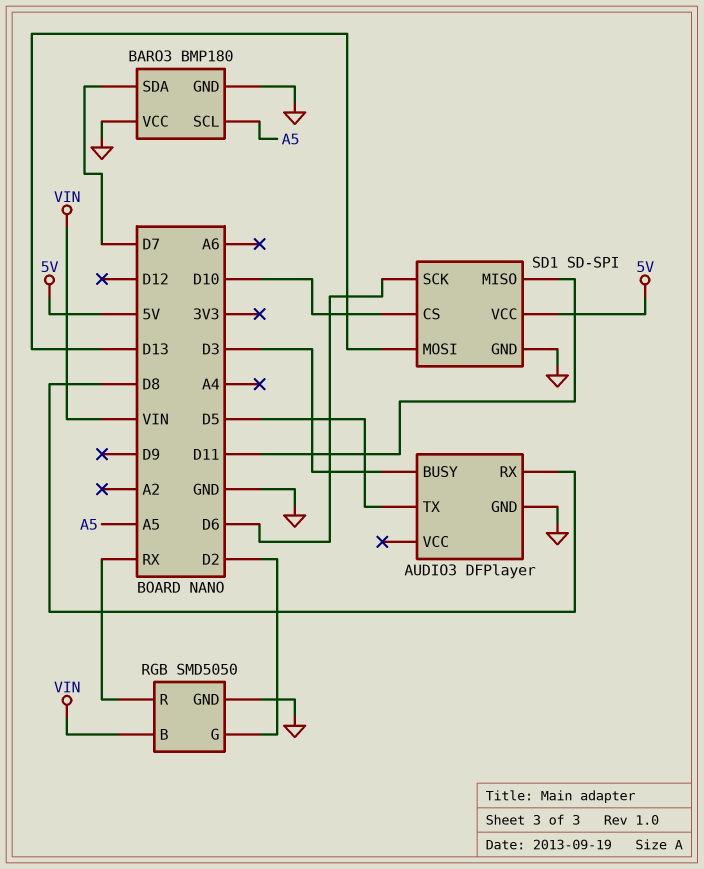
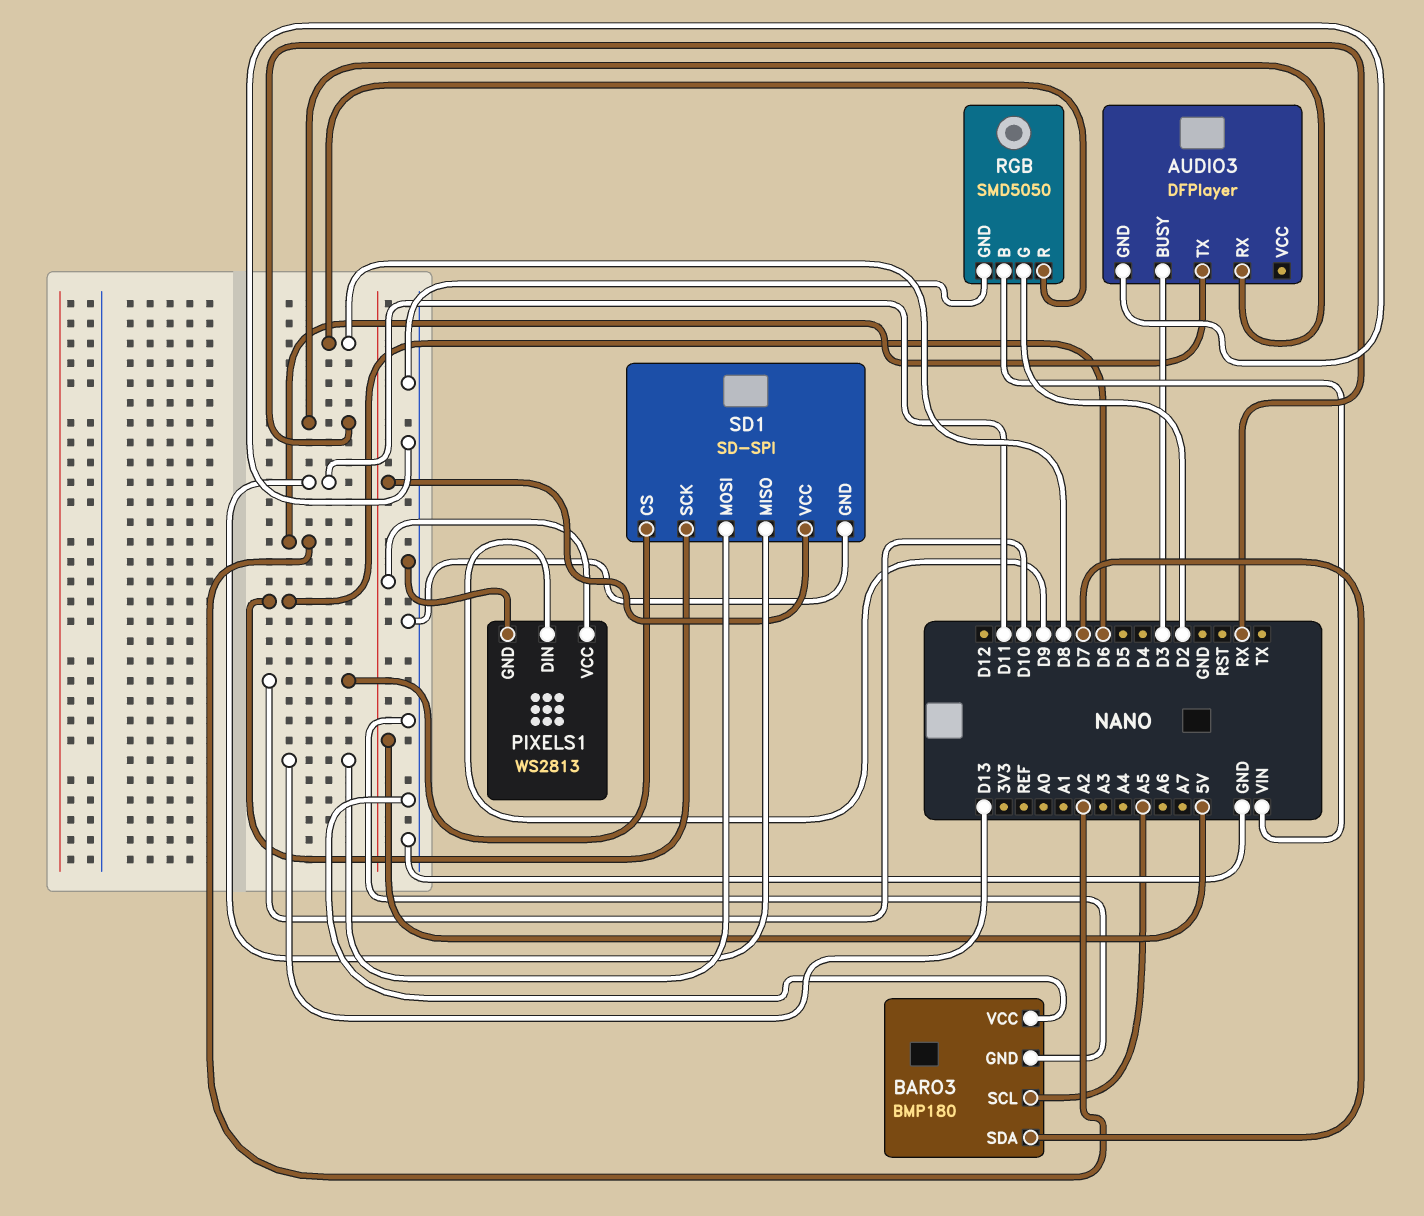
AUDIO3 pin RX: D8 -> RX
AUDIO3 pin TX: D5 -> A2
PIXELS1: none -> WS2813
PIXELS1 pin DIN: none -> D9
PIXELS1 pin GND: none -> GND
PIXELS1 pin VCC: none -> 5V
RGB pin R: RX -> D8

